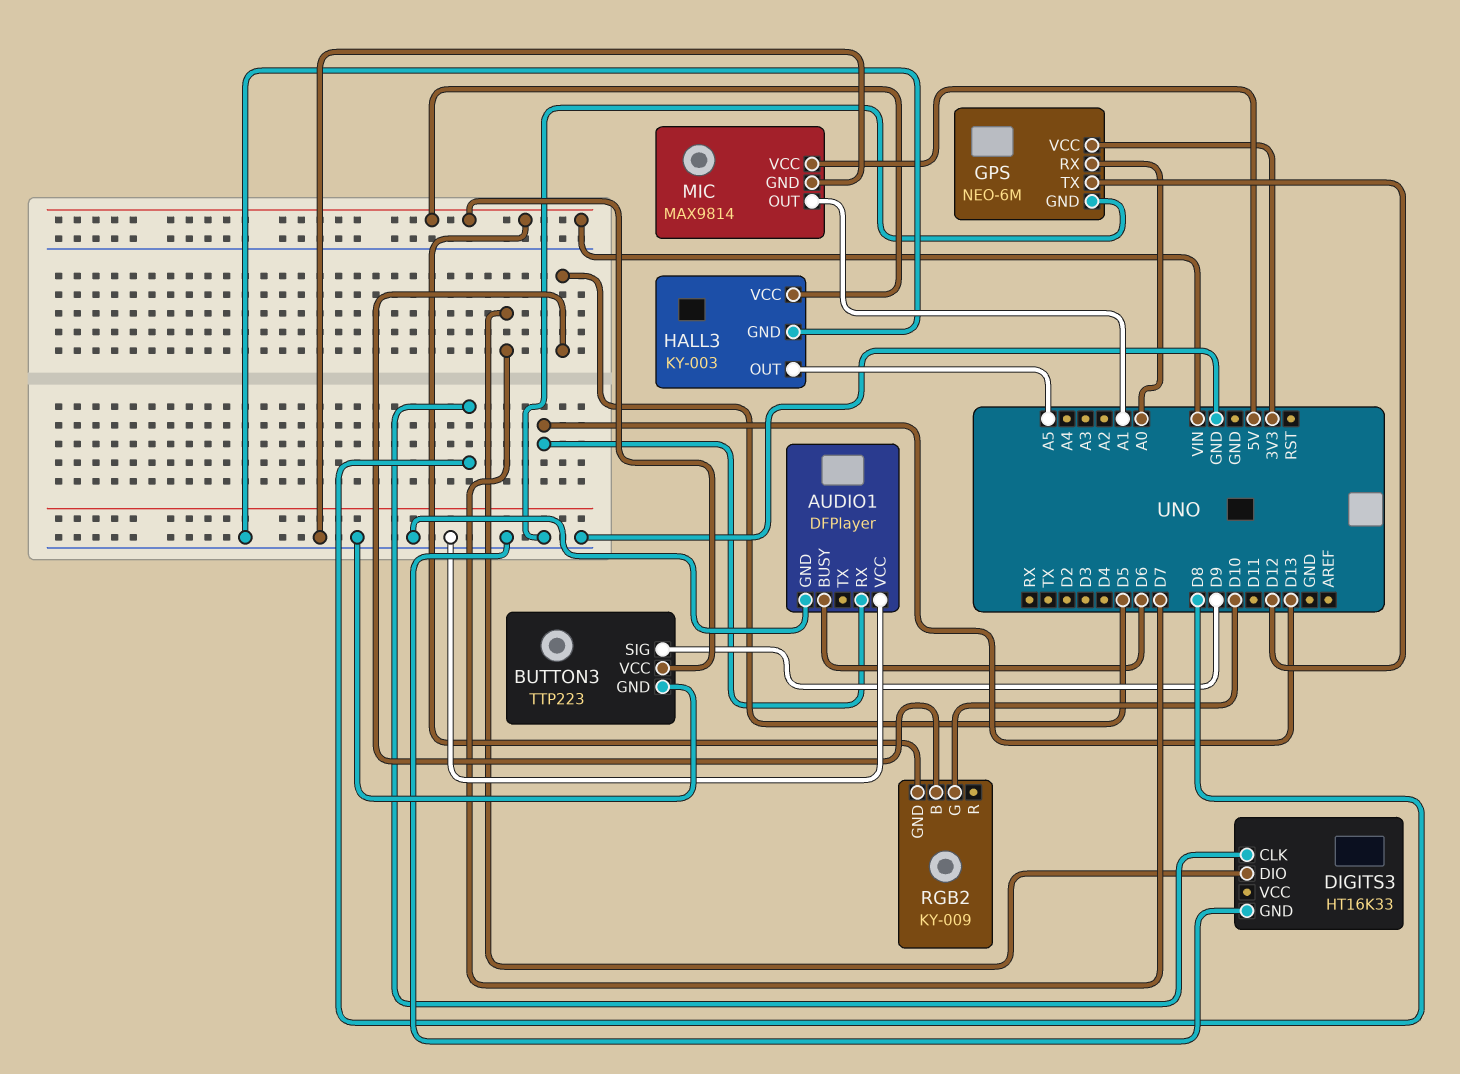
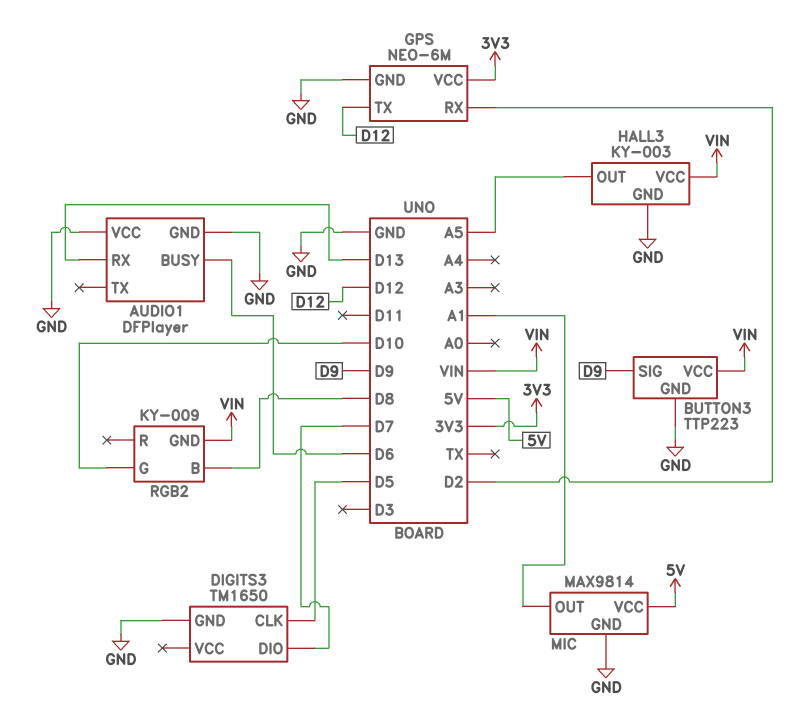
DIGITS3: HT16K33 -> TM1650
DIGITS3 pin CLK: D8 -> D5
GPS pin RX: A0 -> D2
RGB2 pin B: D5 -> D8

